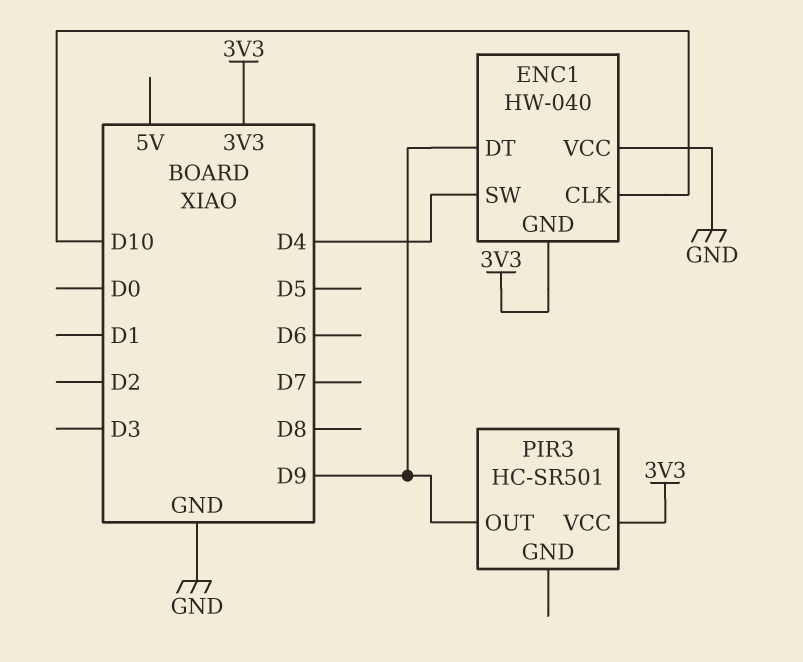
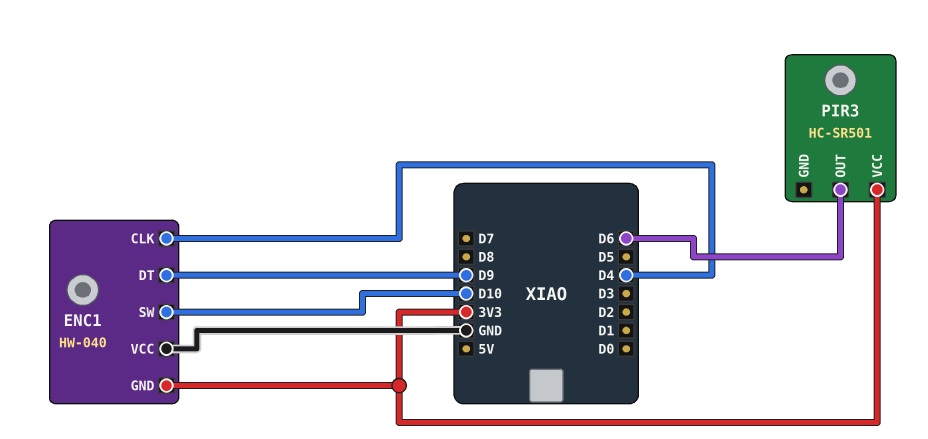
ENC1 pin CLK: D10 -> D4
ENC1 pin SW: D4 -> D10
PIR3 pin OUT: D9 -> D6

